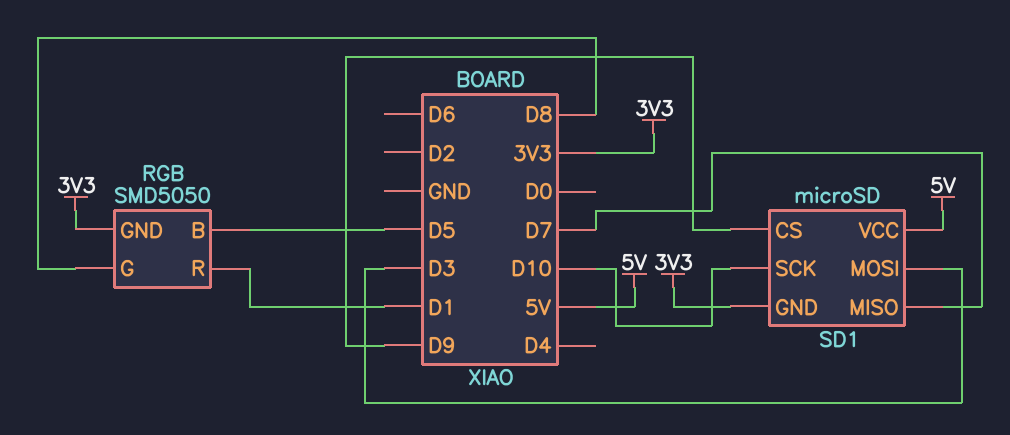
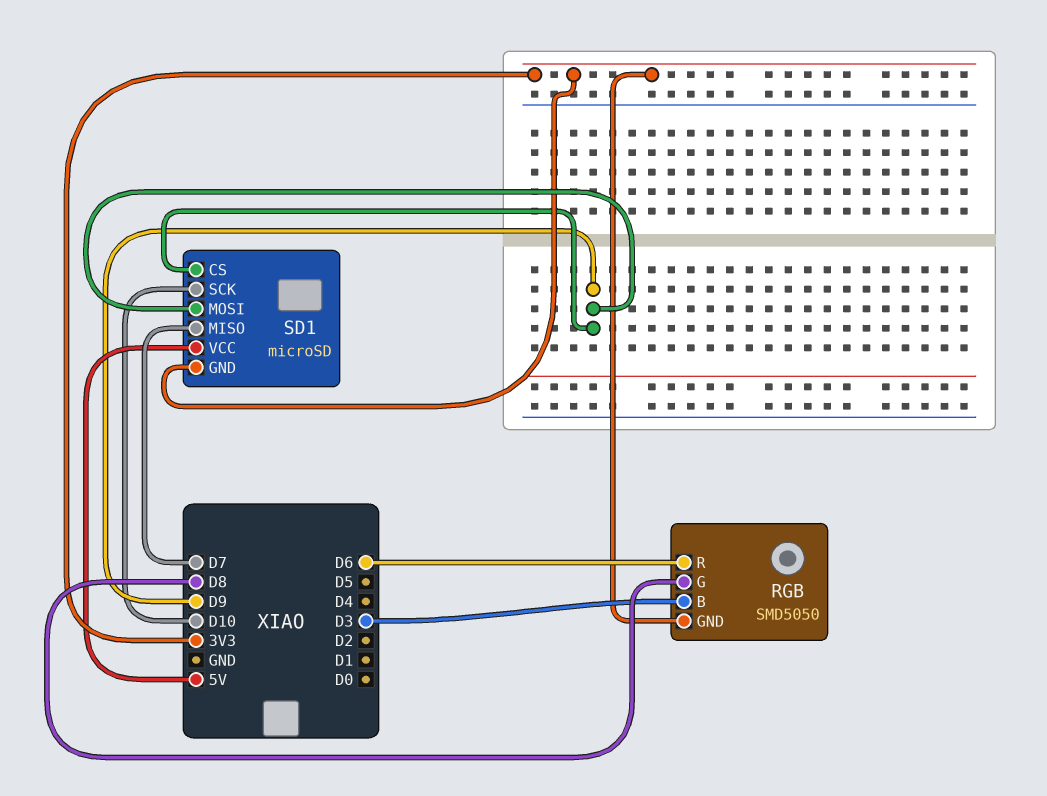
RGB pin B: D5 -> D3
RGB pin R: D1 -> D6
SD1 pin MOSI: D3 -> D9

